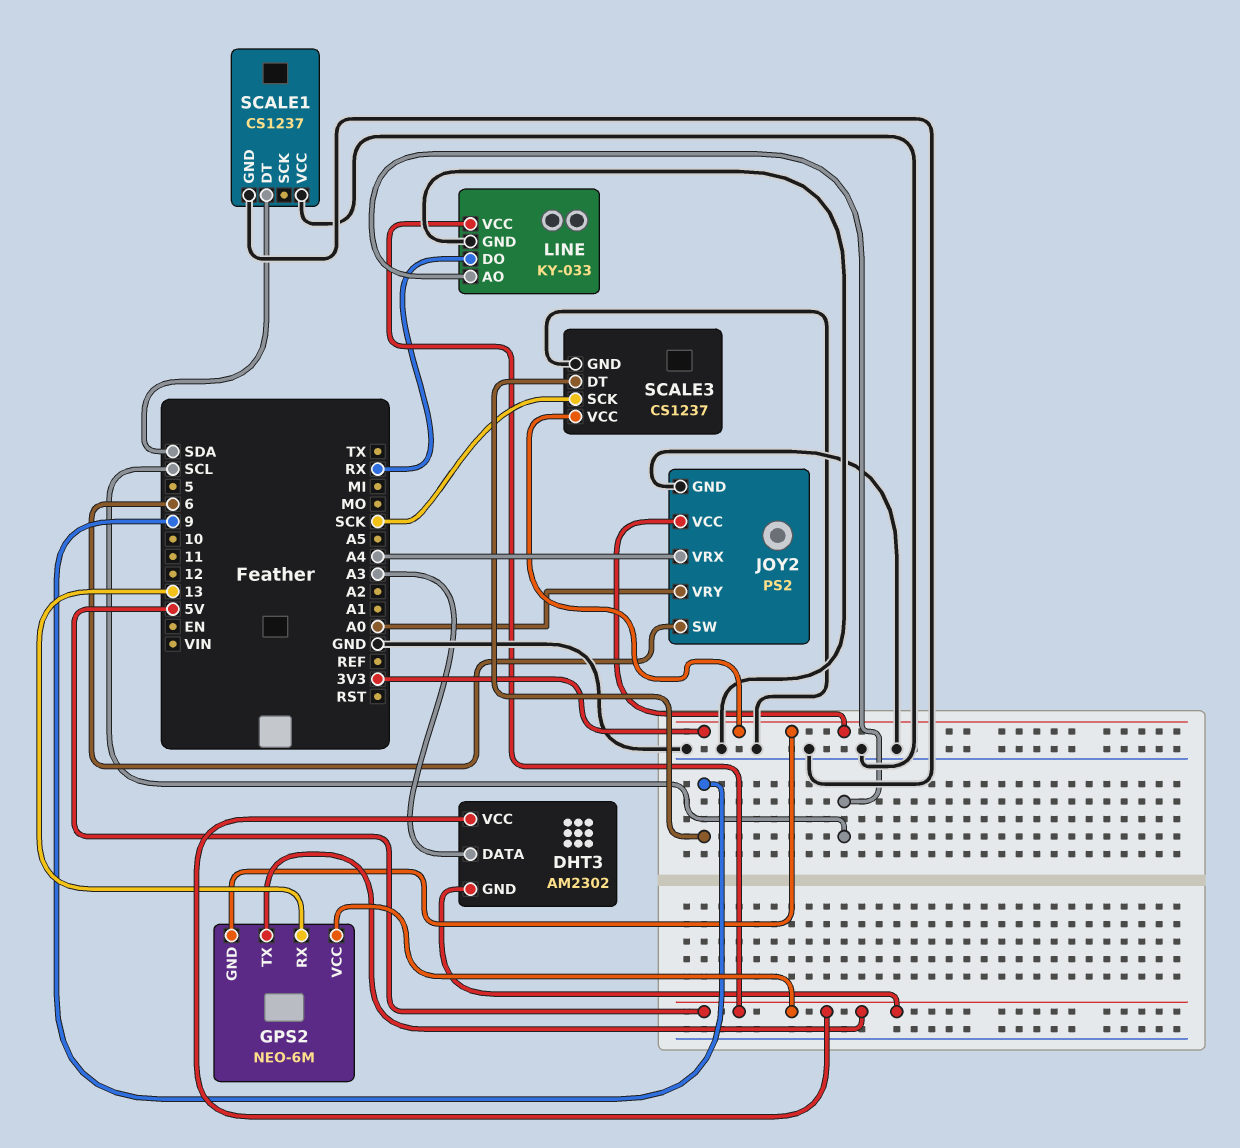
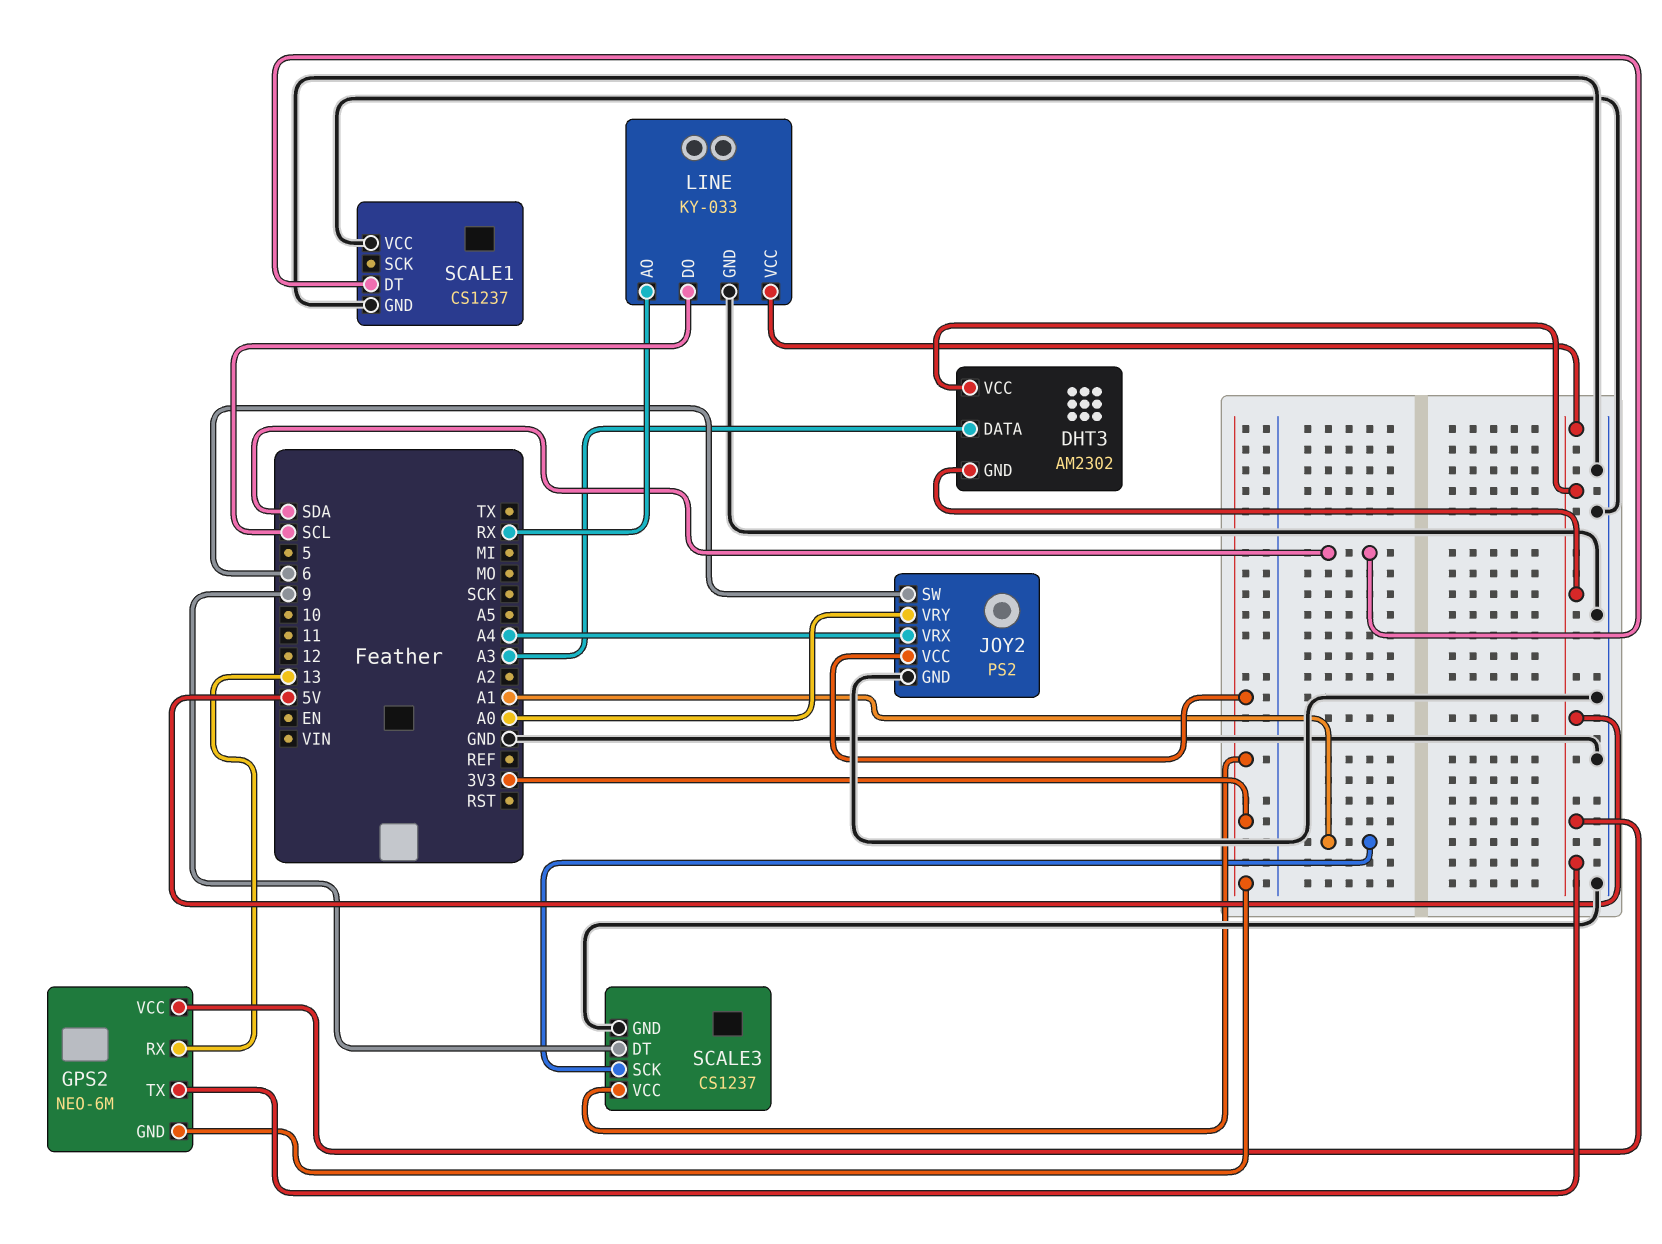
LINE pin AO: SCL -> RX
LINE pin DO: RX -> SCL
SCALE3 pin SCK: SCK -> A1

